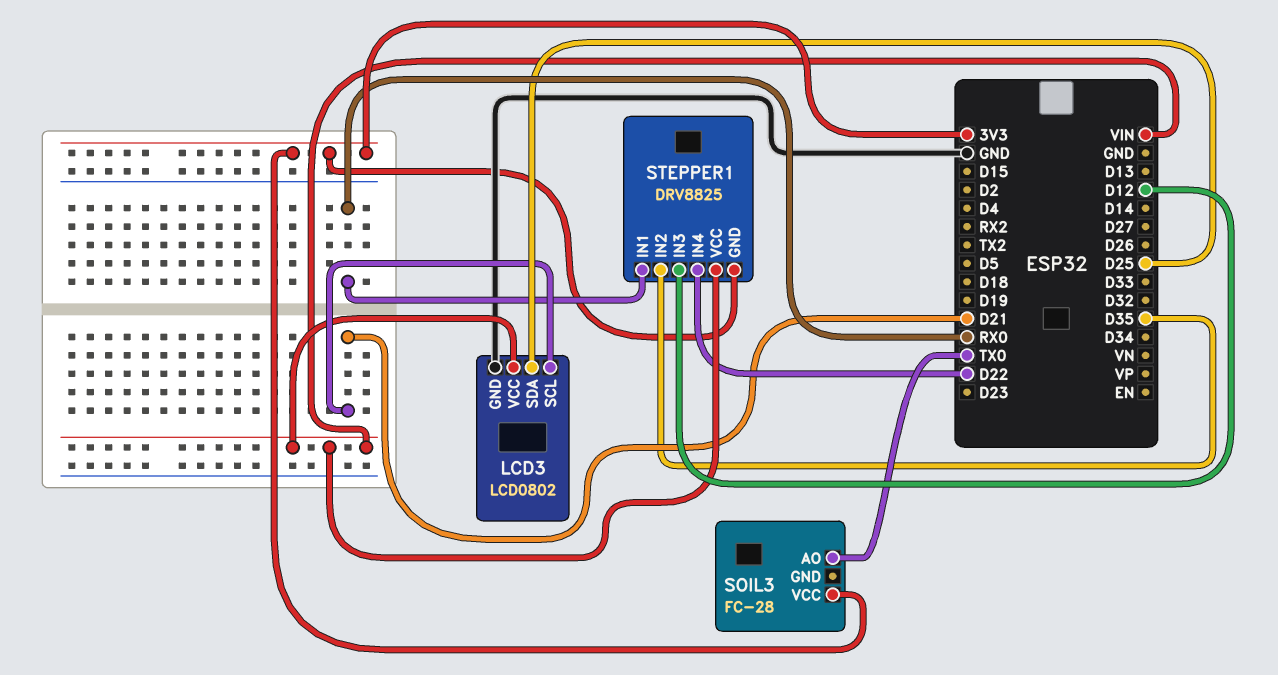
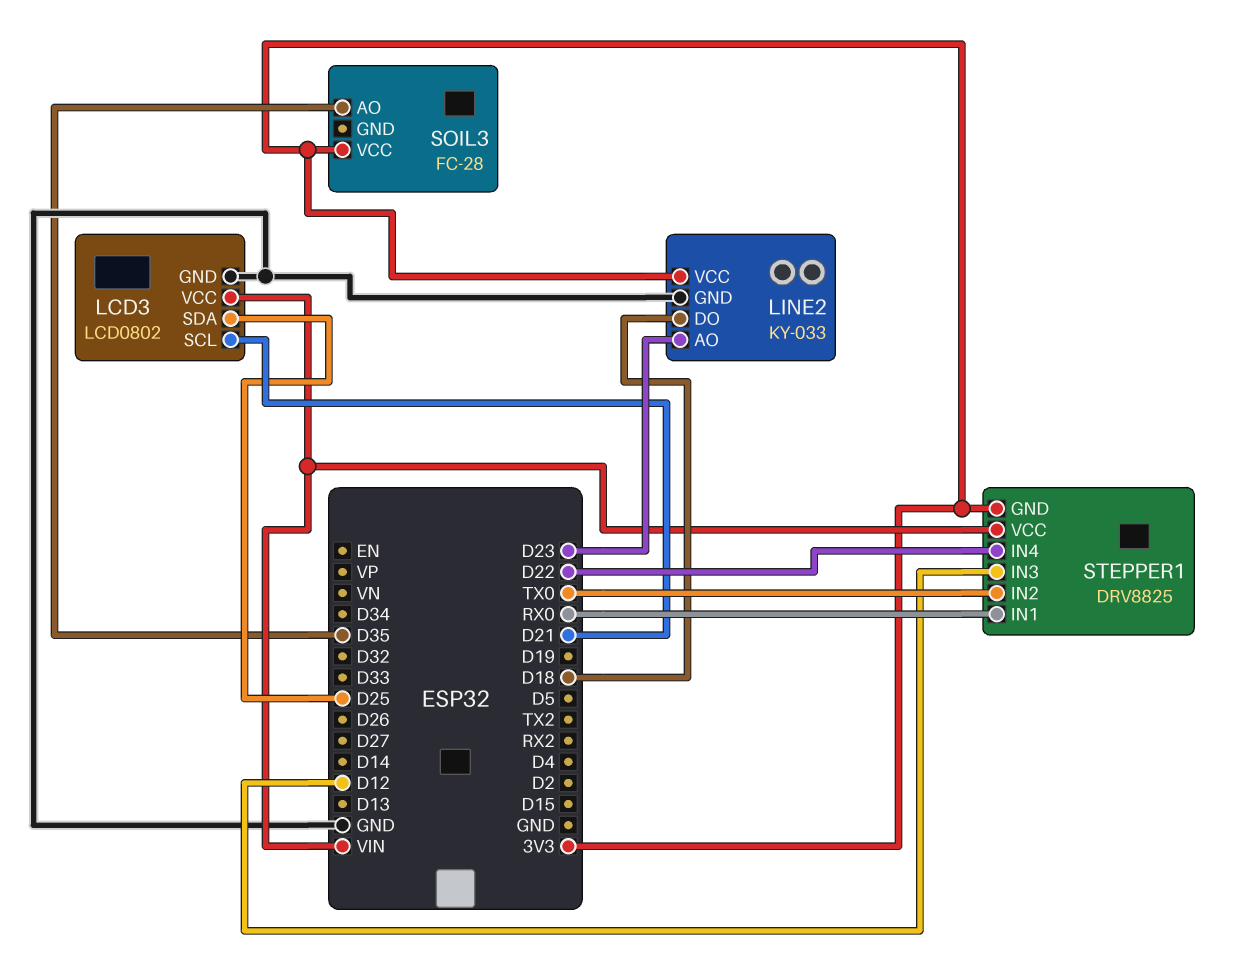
LINE2: none -> KY-033
LINE2 pin AO: none -> D23
LINE2 pin DO: none -> D18
LINE2 pin GND: none -> GND
LINE2 pin VCC: none -> 3V3
SOIL3 pin AO: TX0 -> D35
STEPPER1 pin IN2: D35 -> TX0

